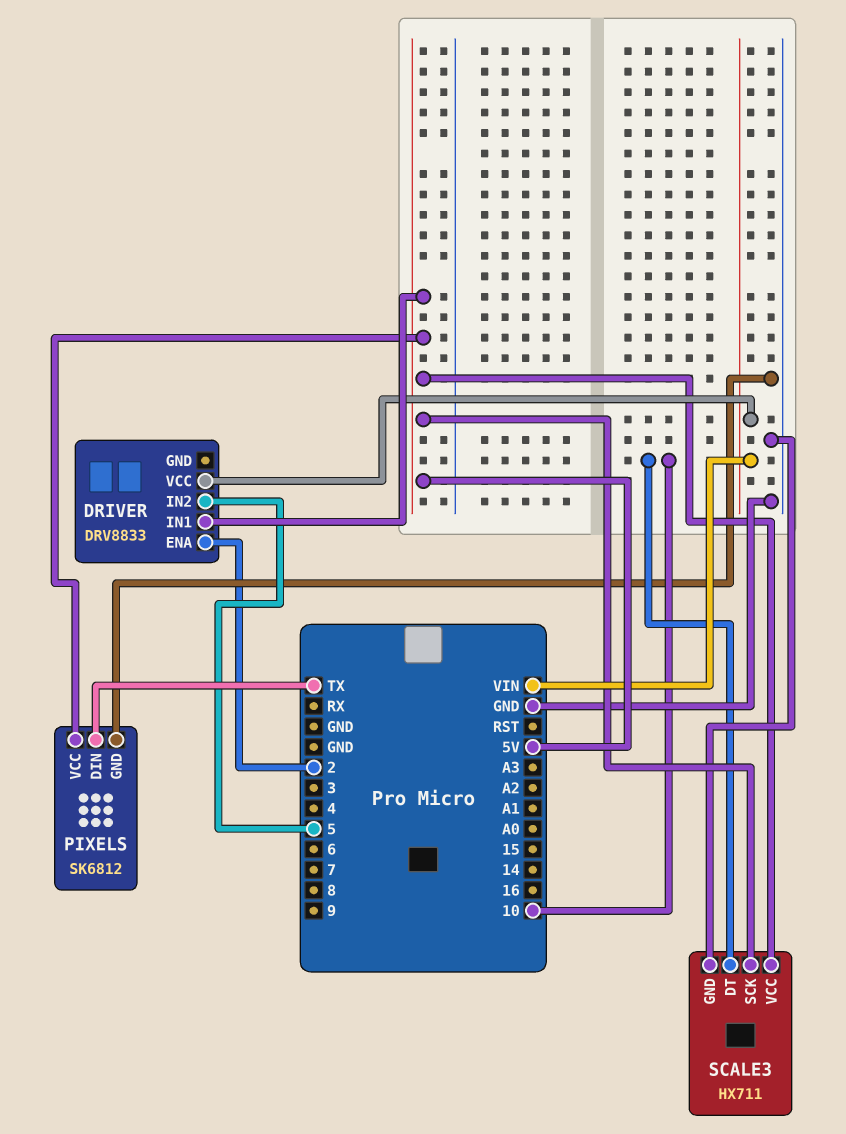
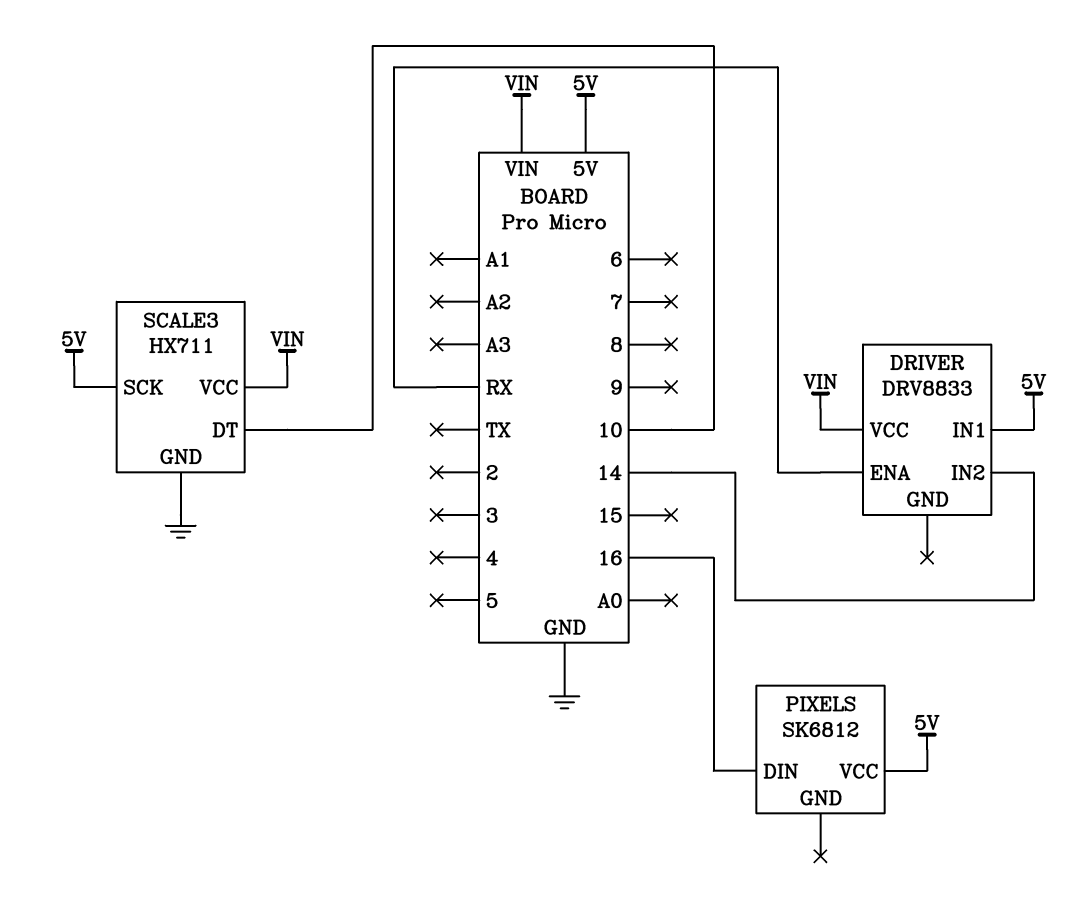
DRIVER pin ENA: 2 -> RX
DRIVER pin IN2: 5 -> 14
PIXELS pin DIN: TX -> 16
PIXELS pin GND: GND -> none
SCALE3 pin VCC: 5V -> VIN

